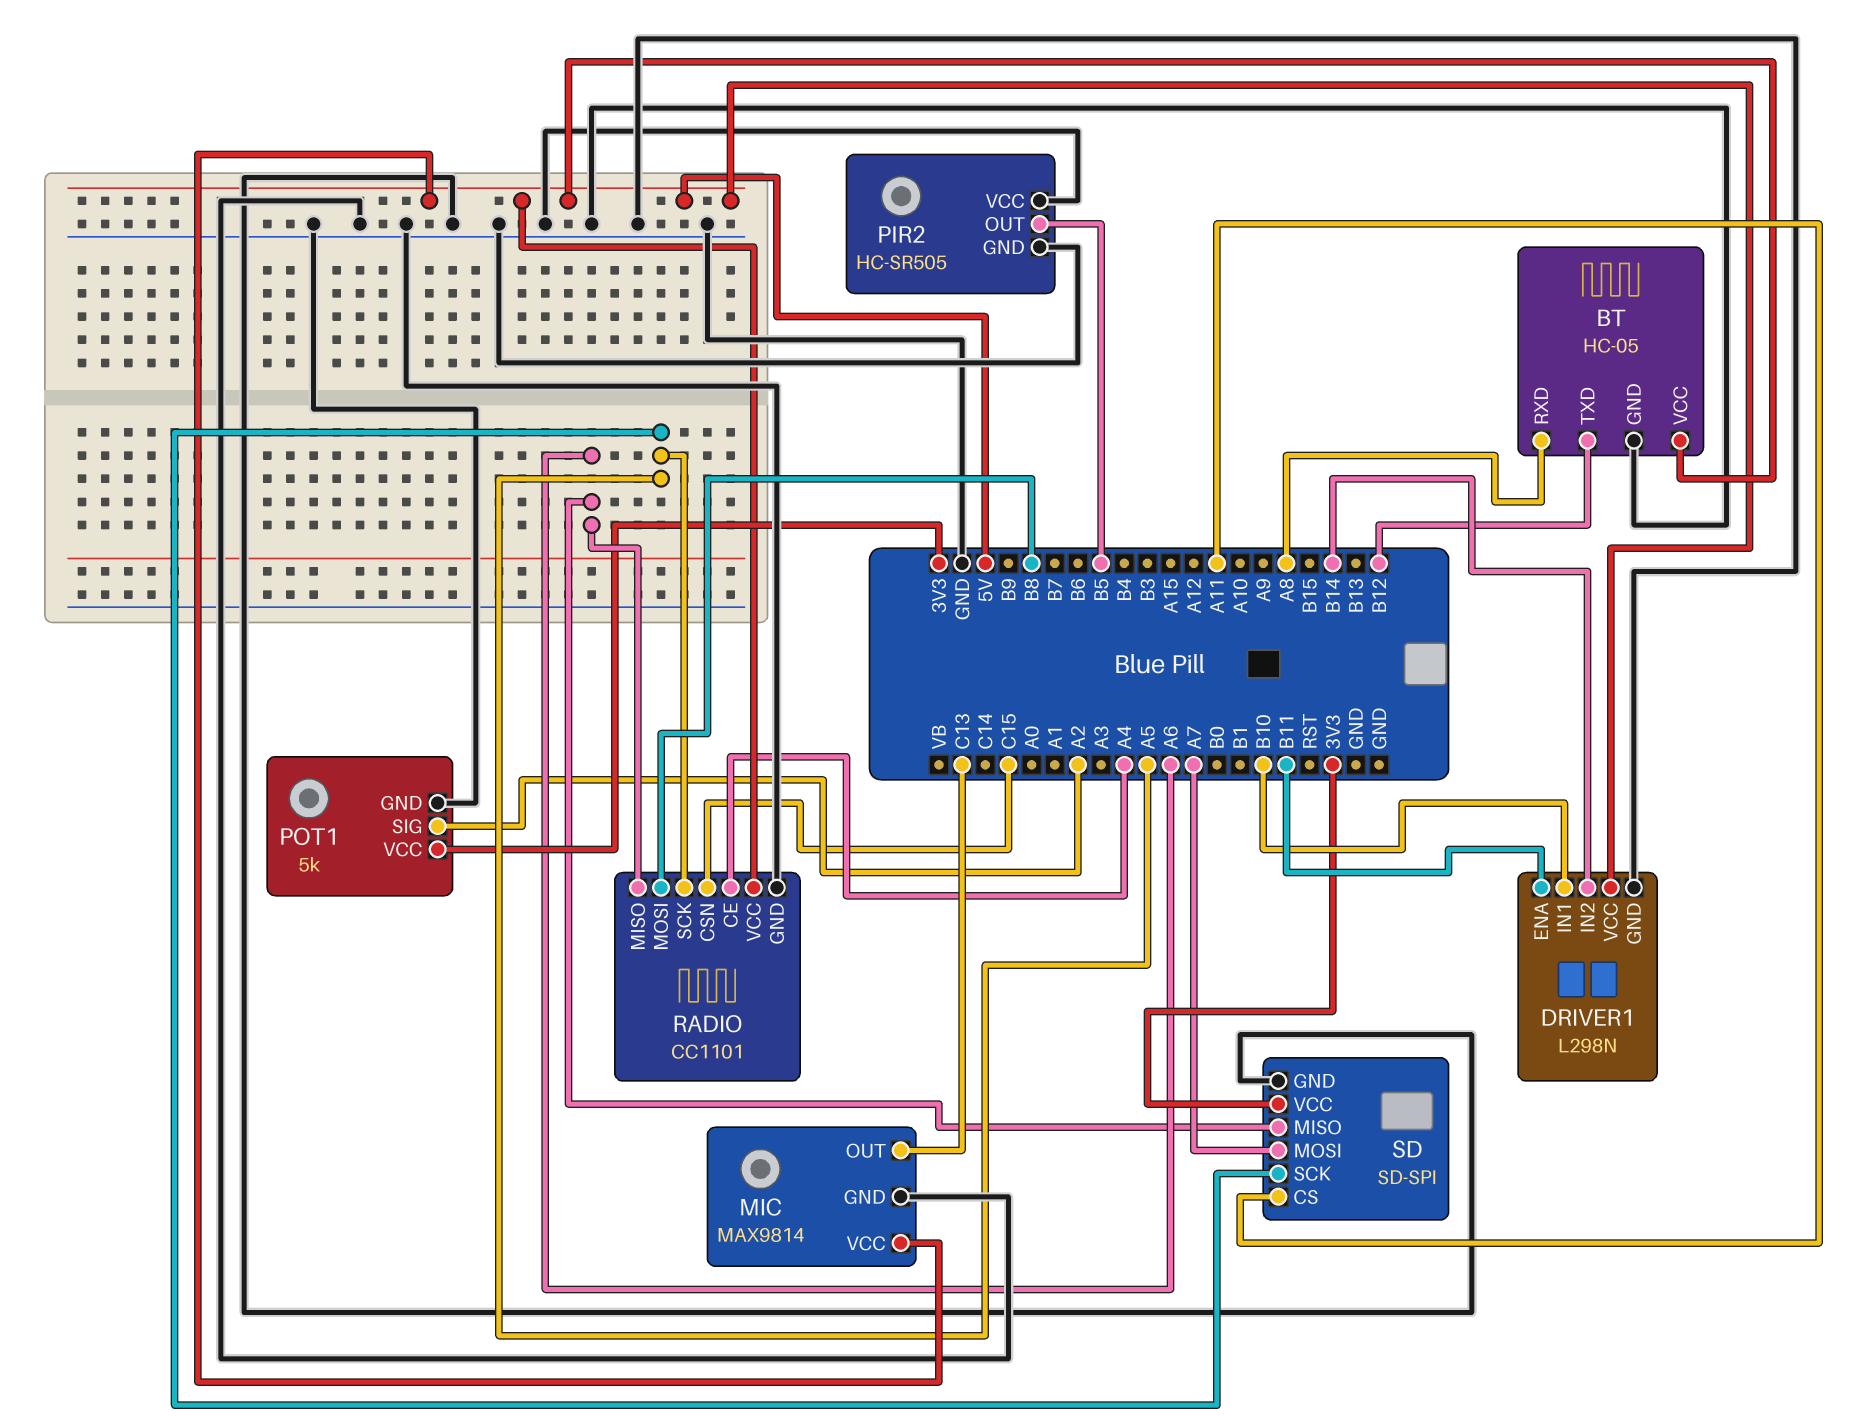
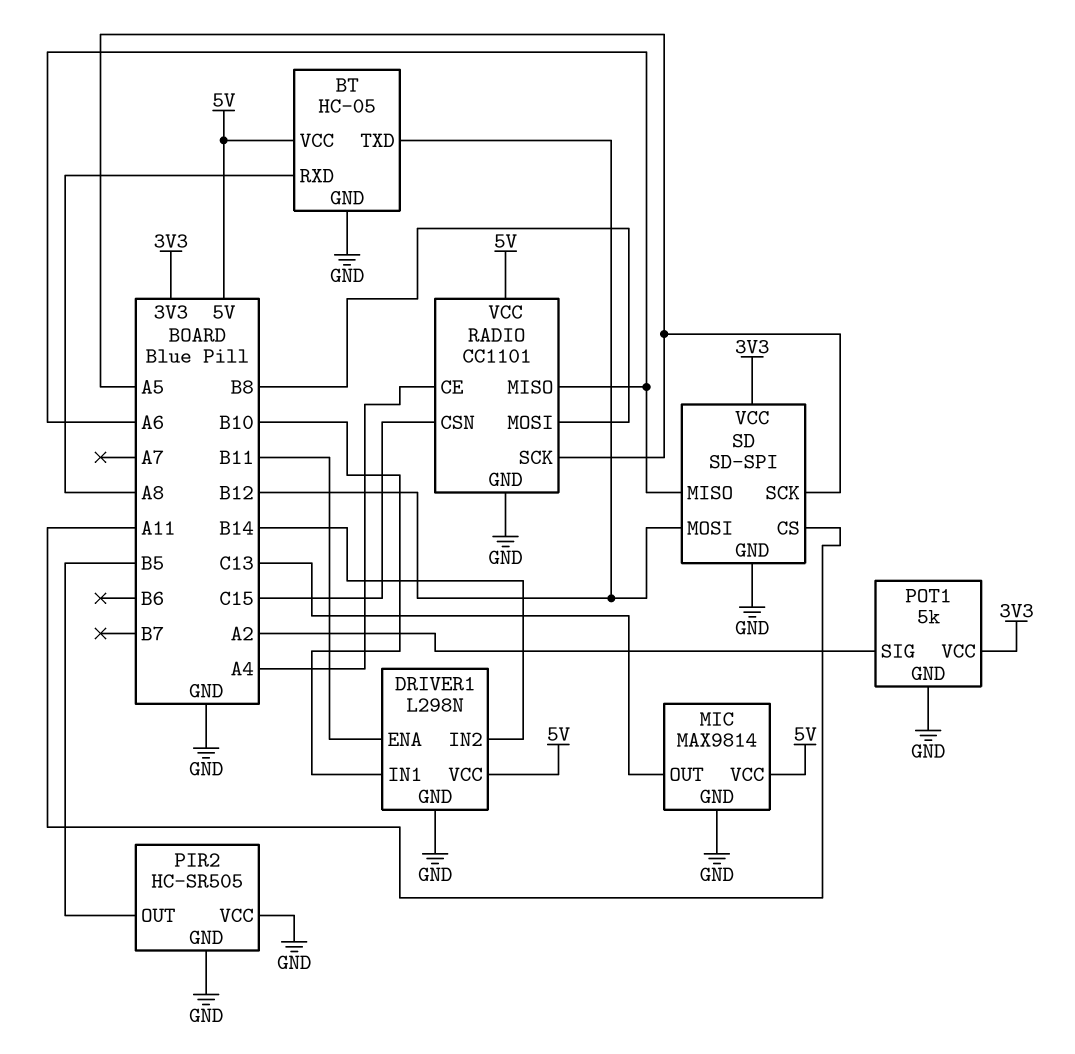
SD pin MOSI: A7 -> B12

